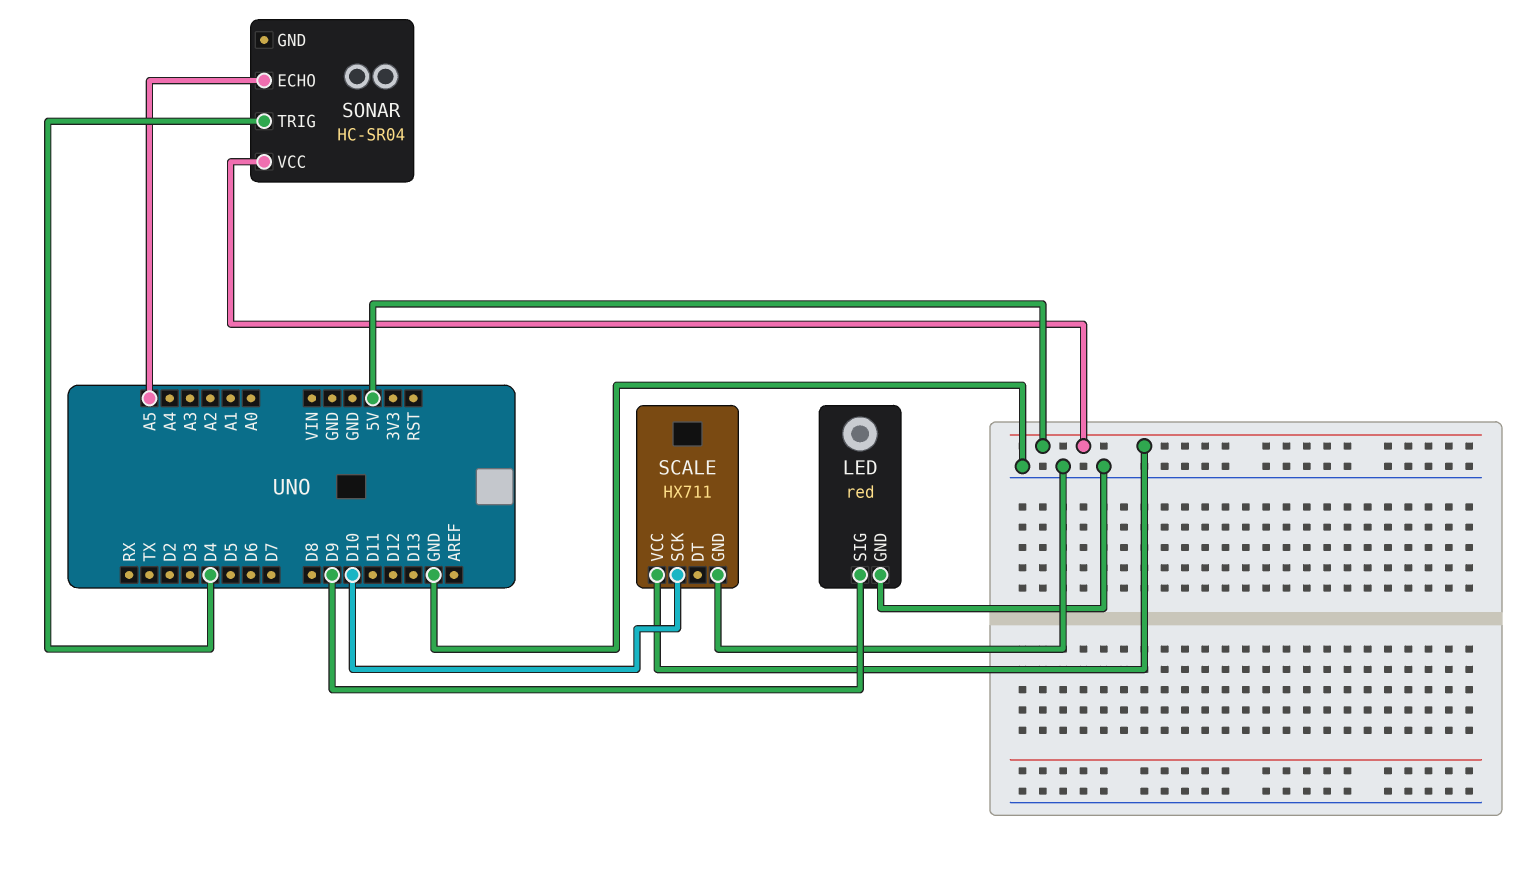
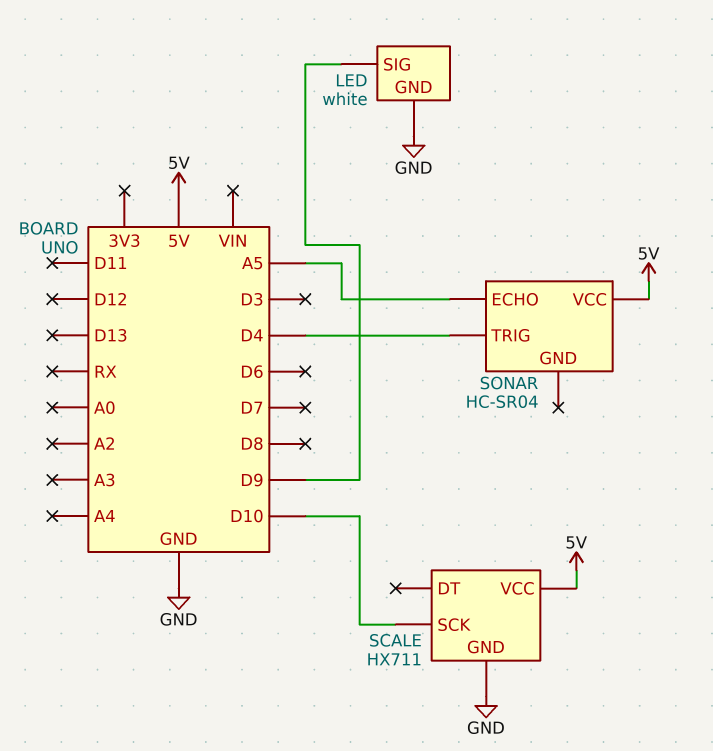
LED: red -> white

